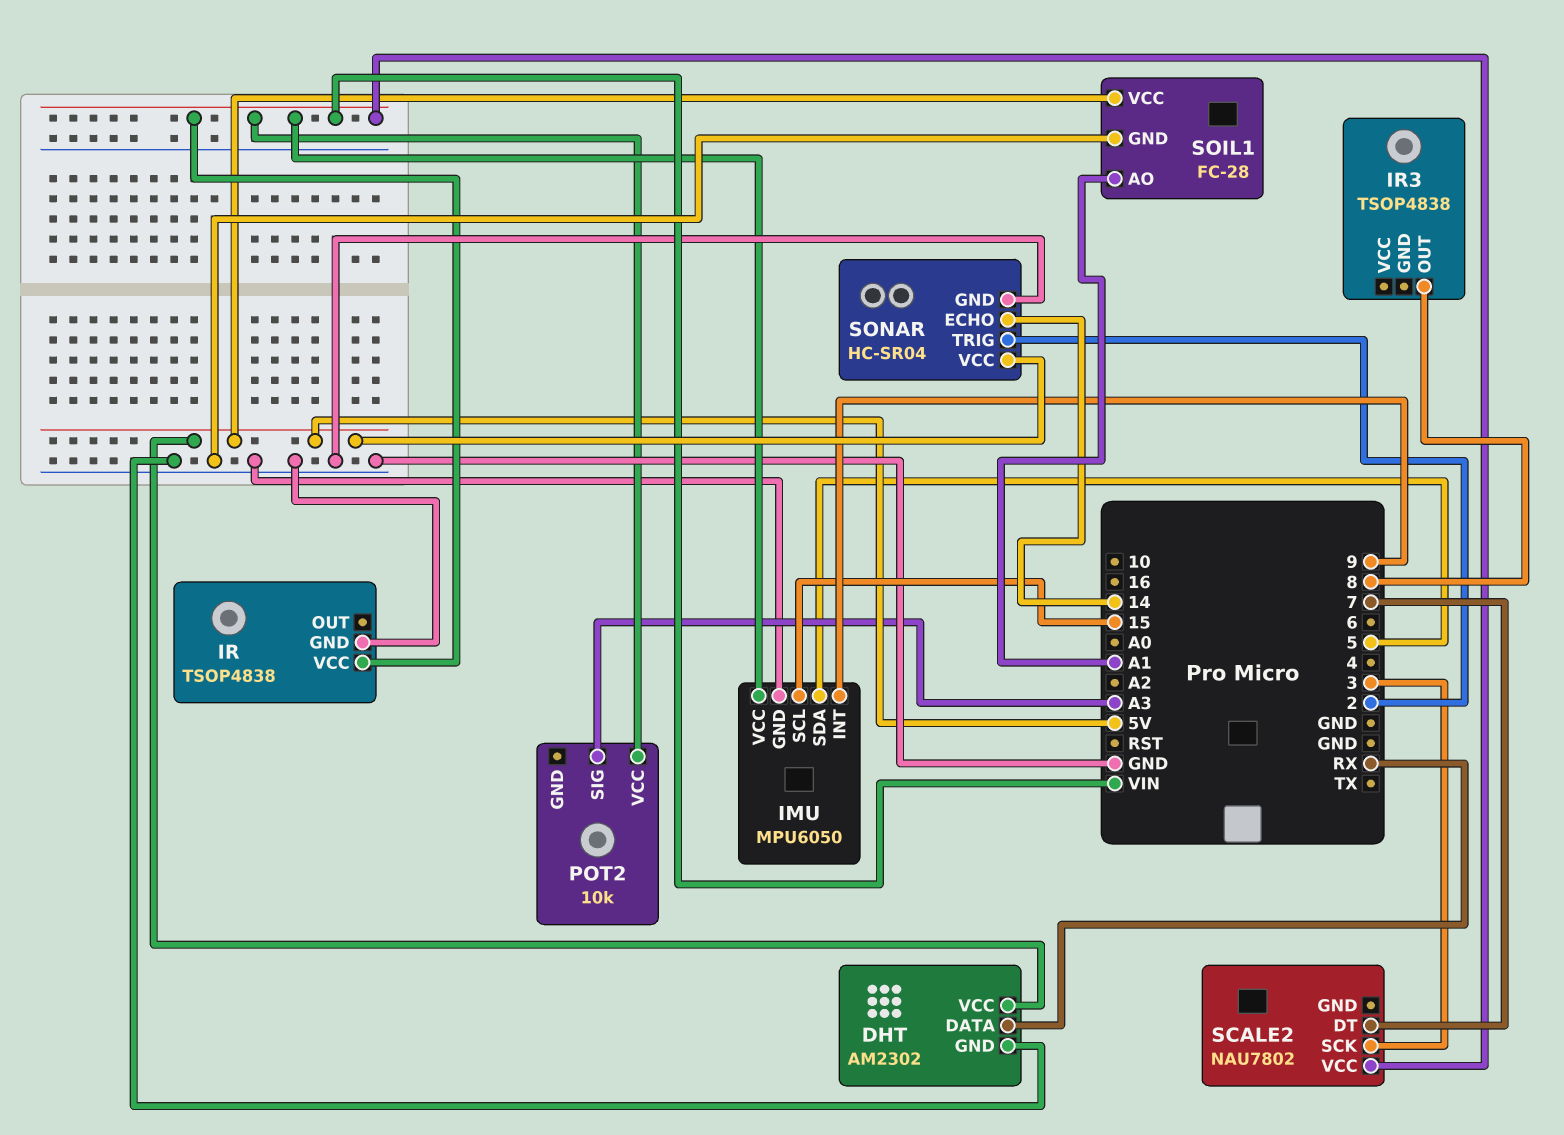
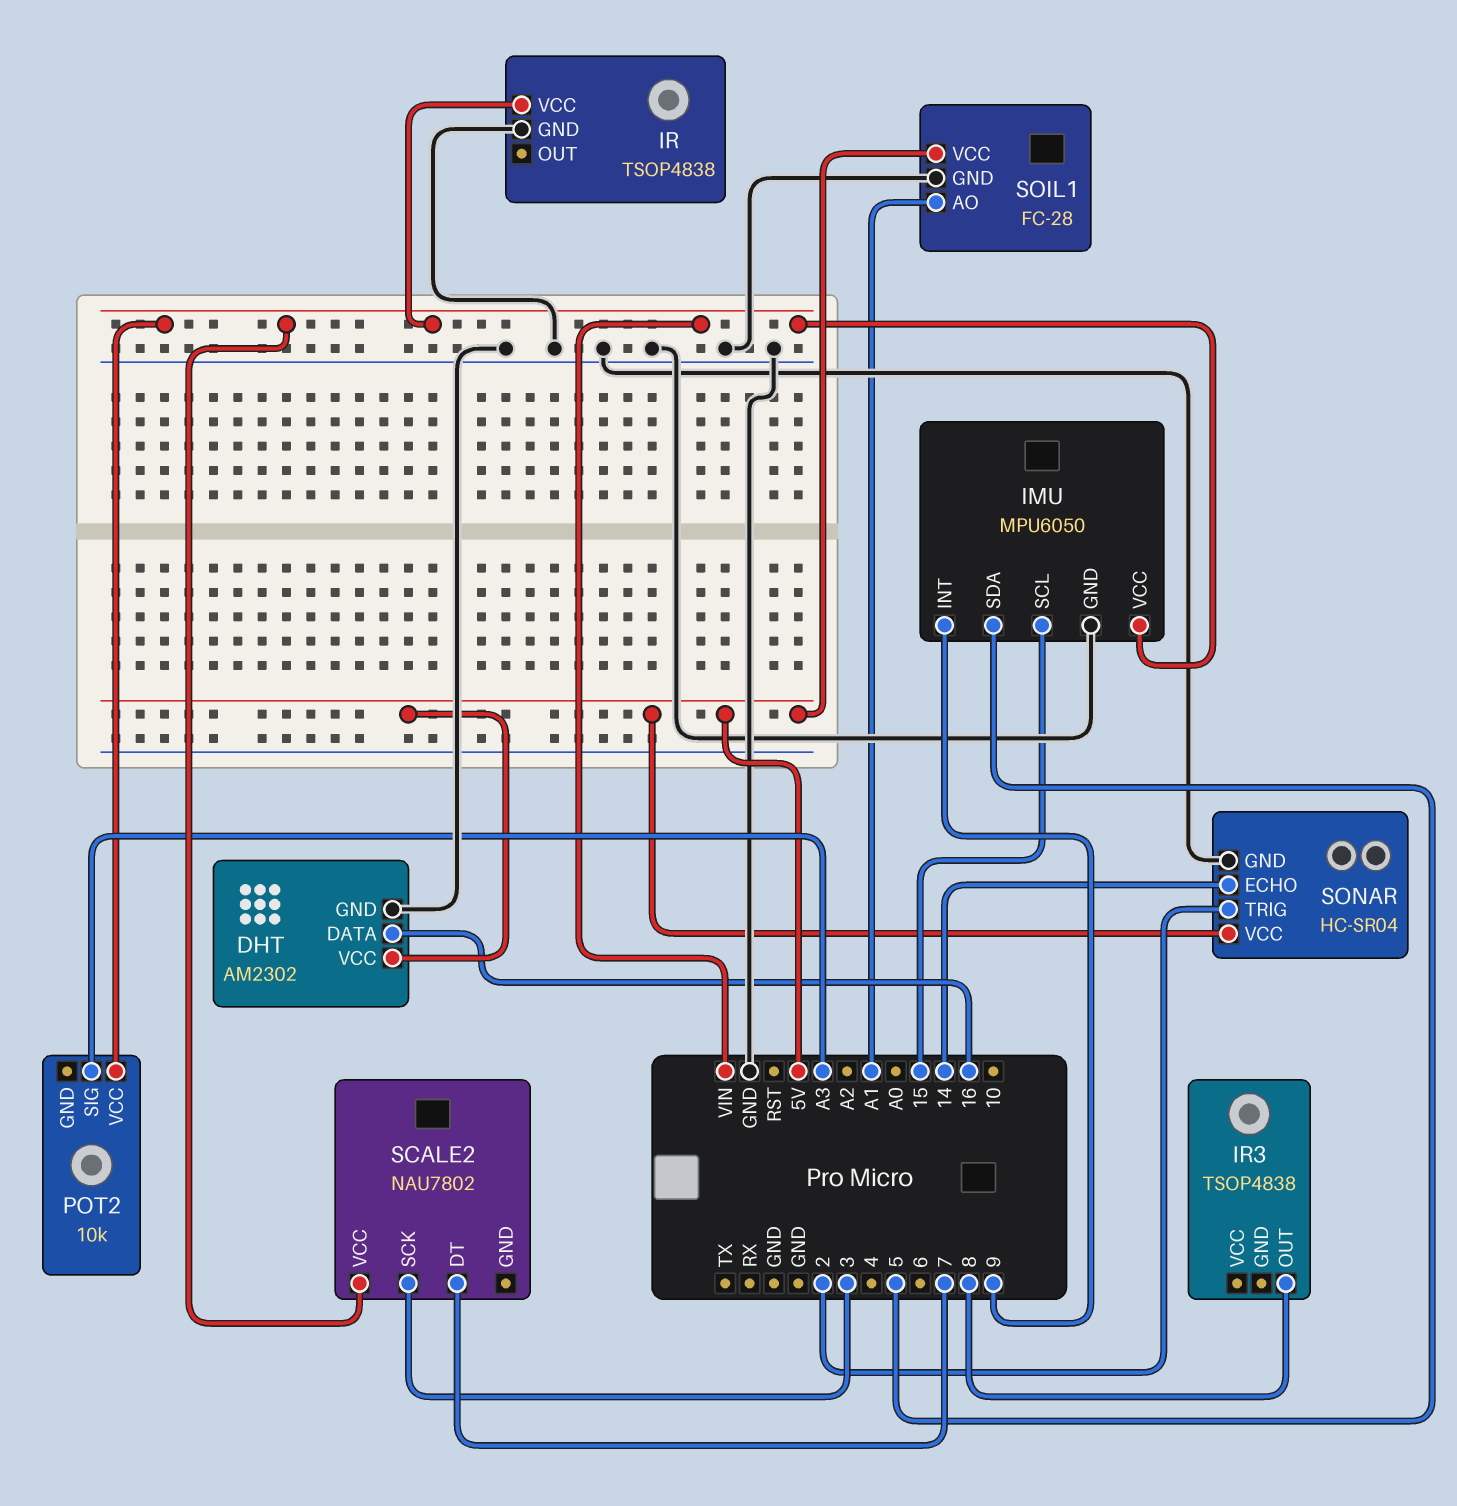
DHT pin DATA: RX -> 16

